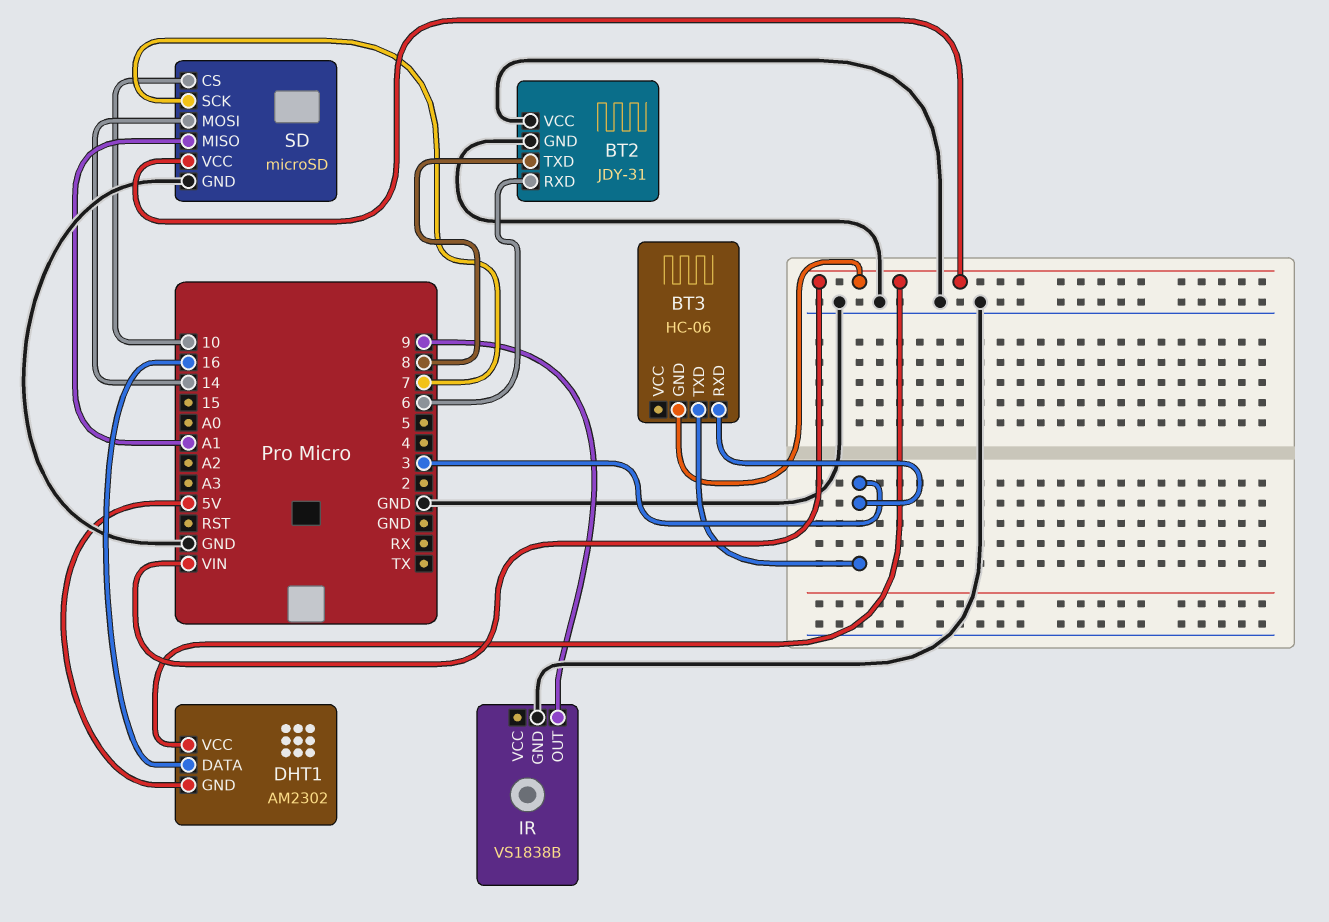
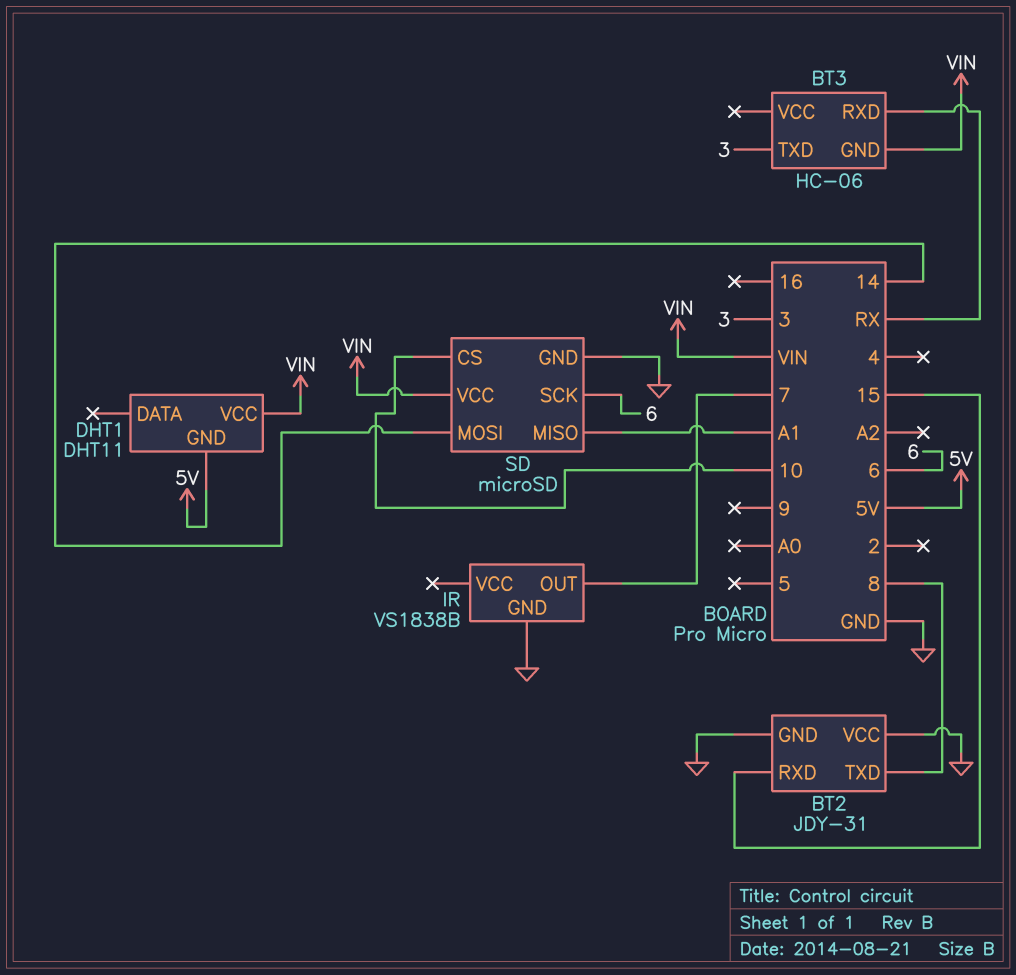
BT2 pin RXD: 6 -> 15
BT3 pin RXD: 3 -> RX
DHT1: AM2302 -> DHT11
DHT1 pin DATA: 16 -> none
IR pin OUT: 9 -> 7
SD pin SCK: 7 -> 6

